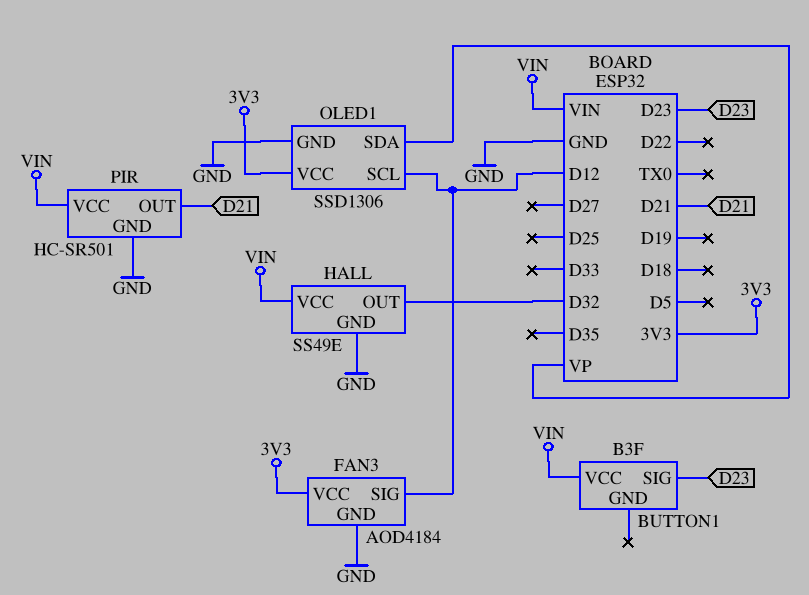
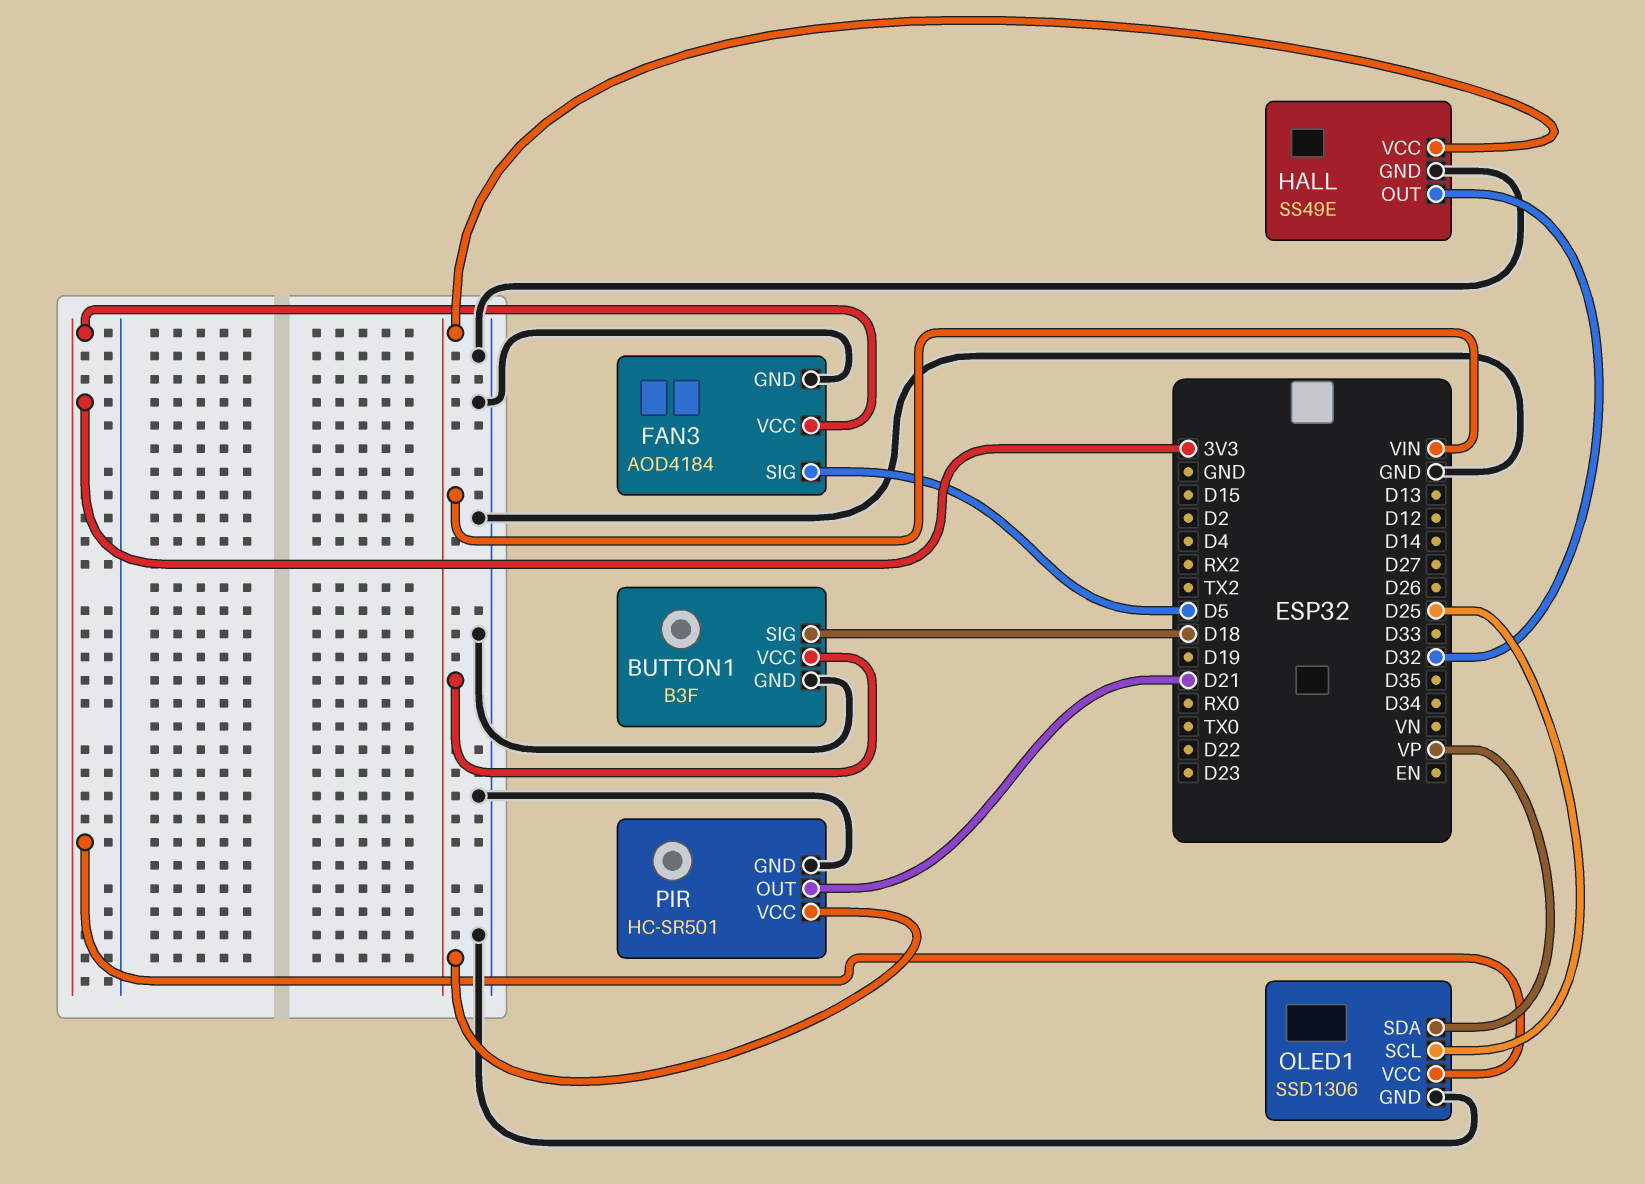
BUTTON1 pin GND: none -> GND
BUTTON1 pin SIG: D23 -> D18
FAN3 pin SIG: D12 -> D5
OLED1 pin SCL: D12 -> D25

